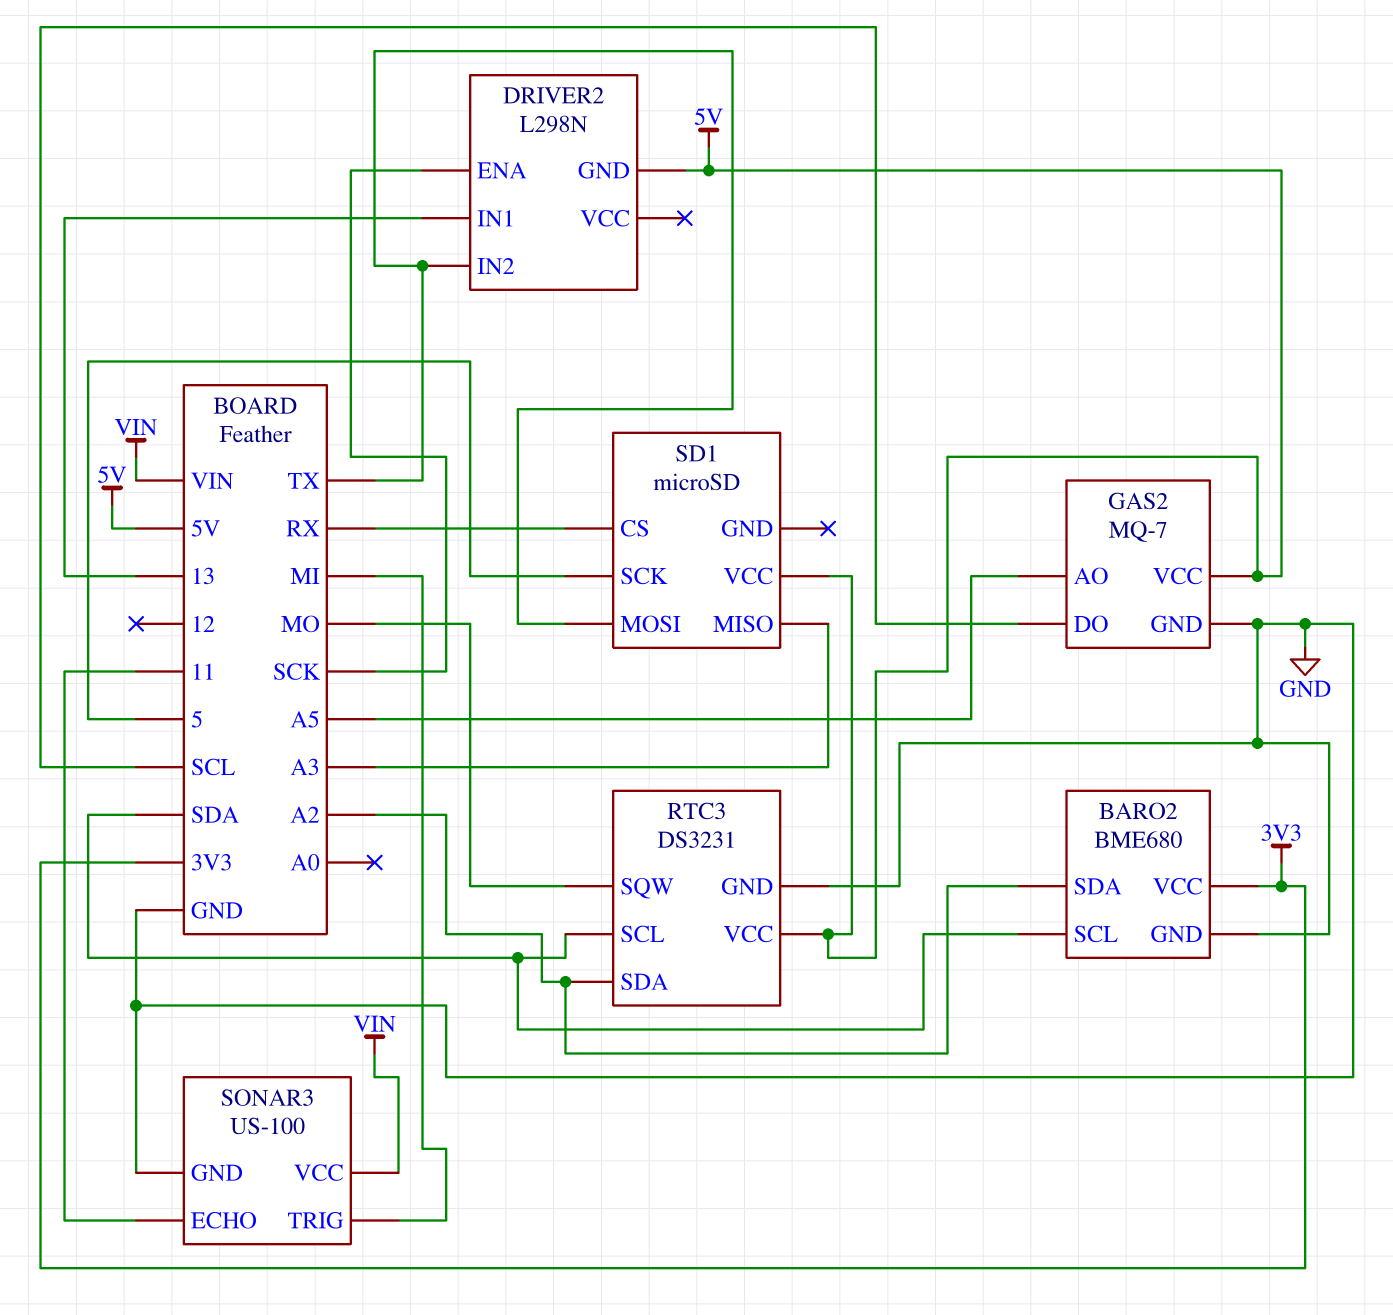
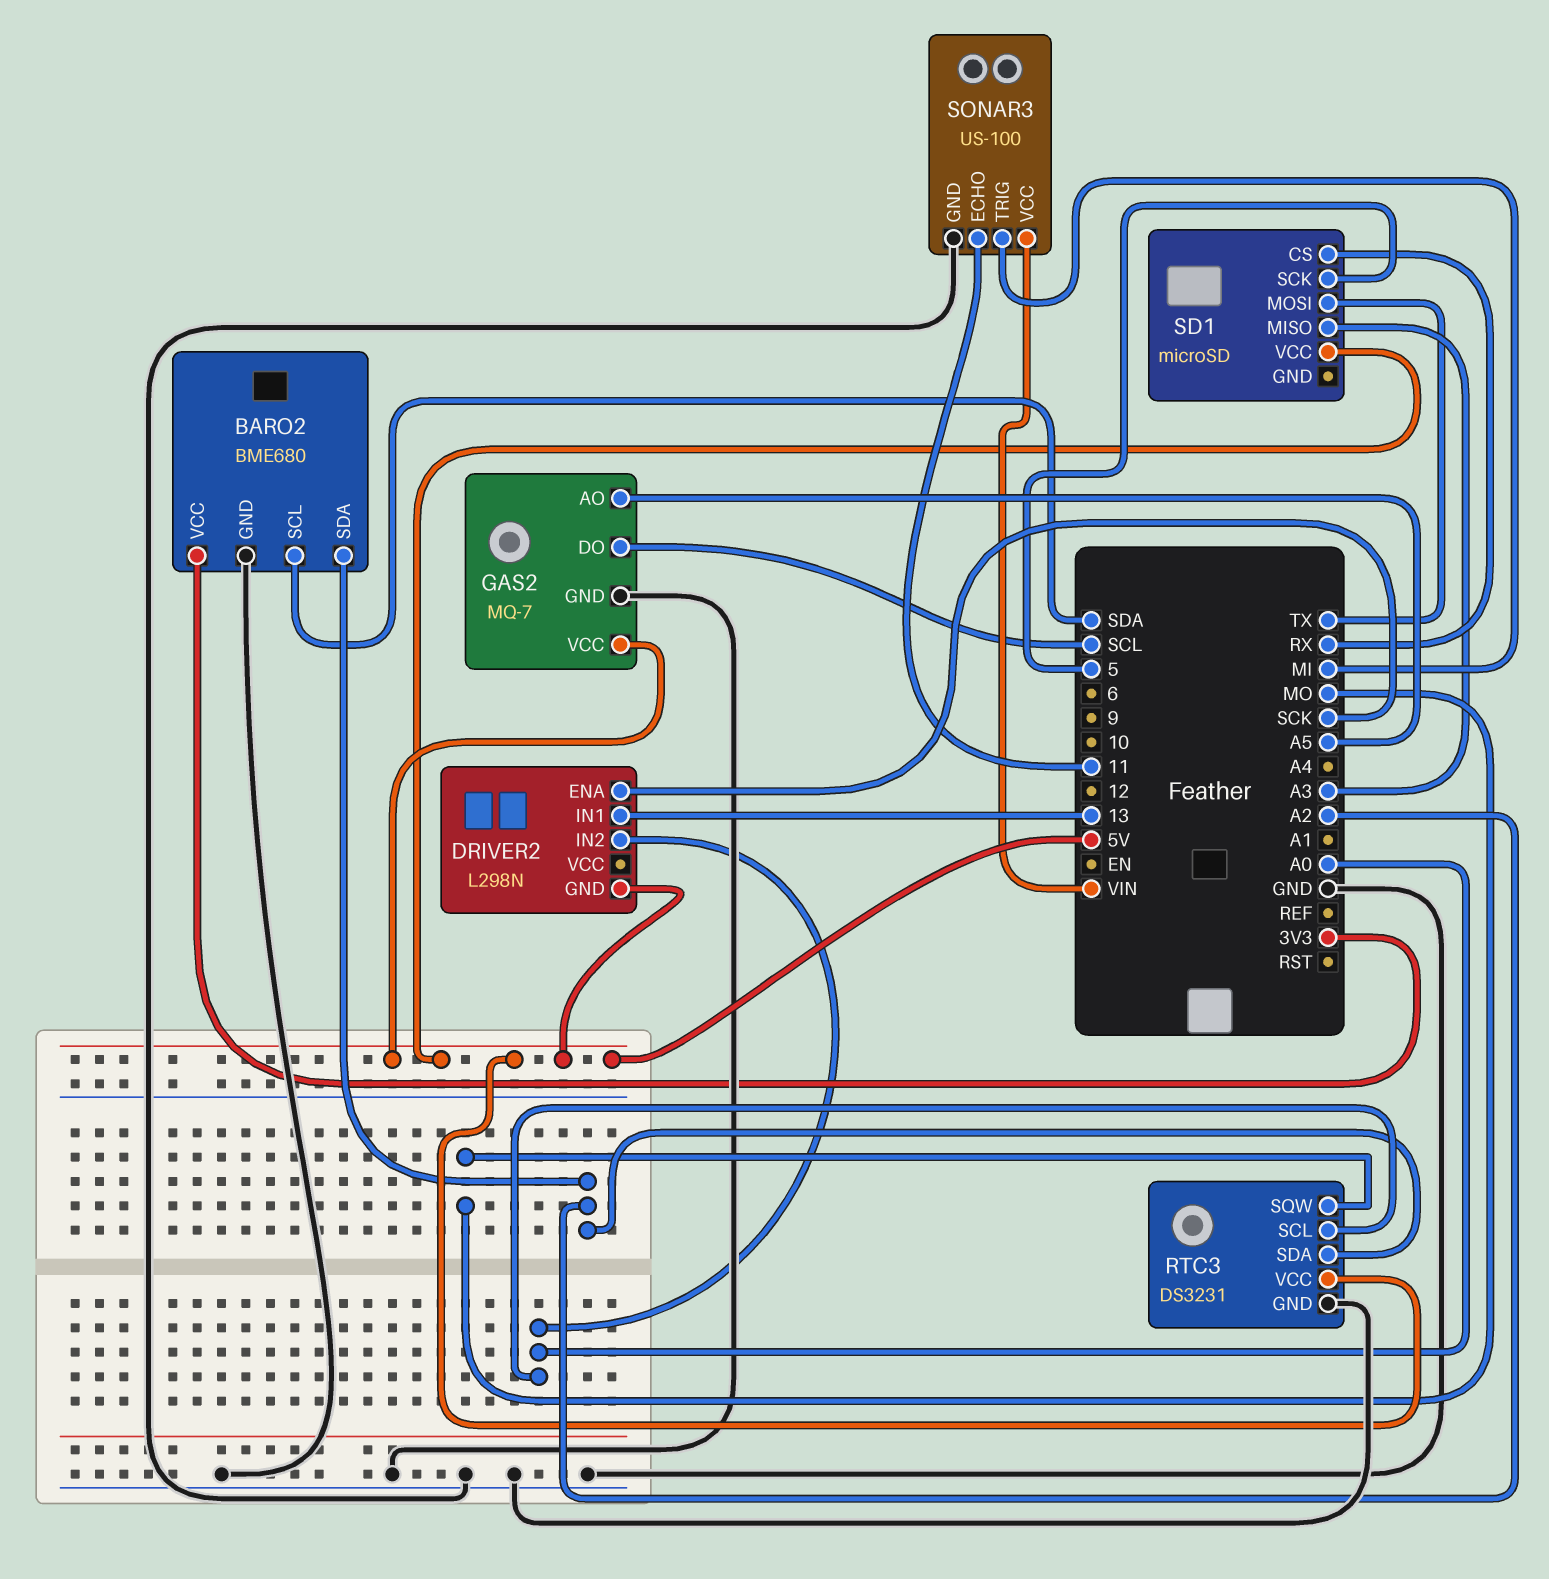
DRIVER2 pin IN2: TX -> A0
RTC3 pin SCL: SDA -> A0

